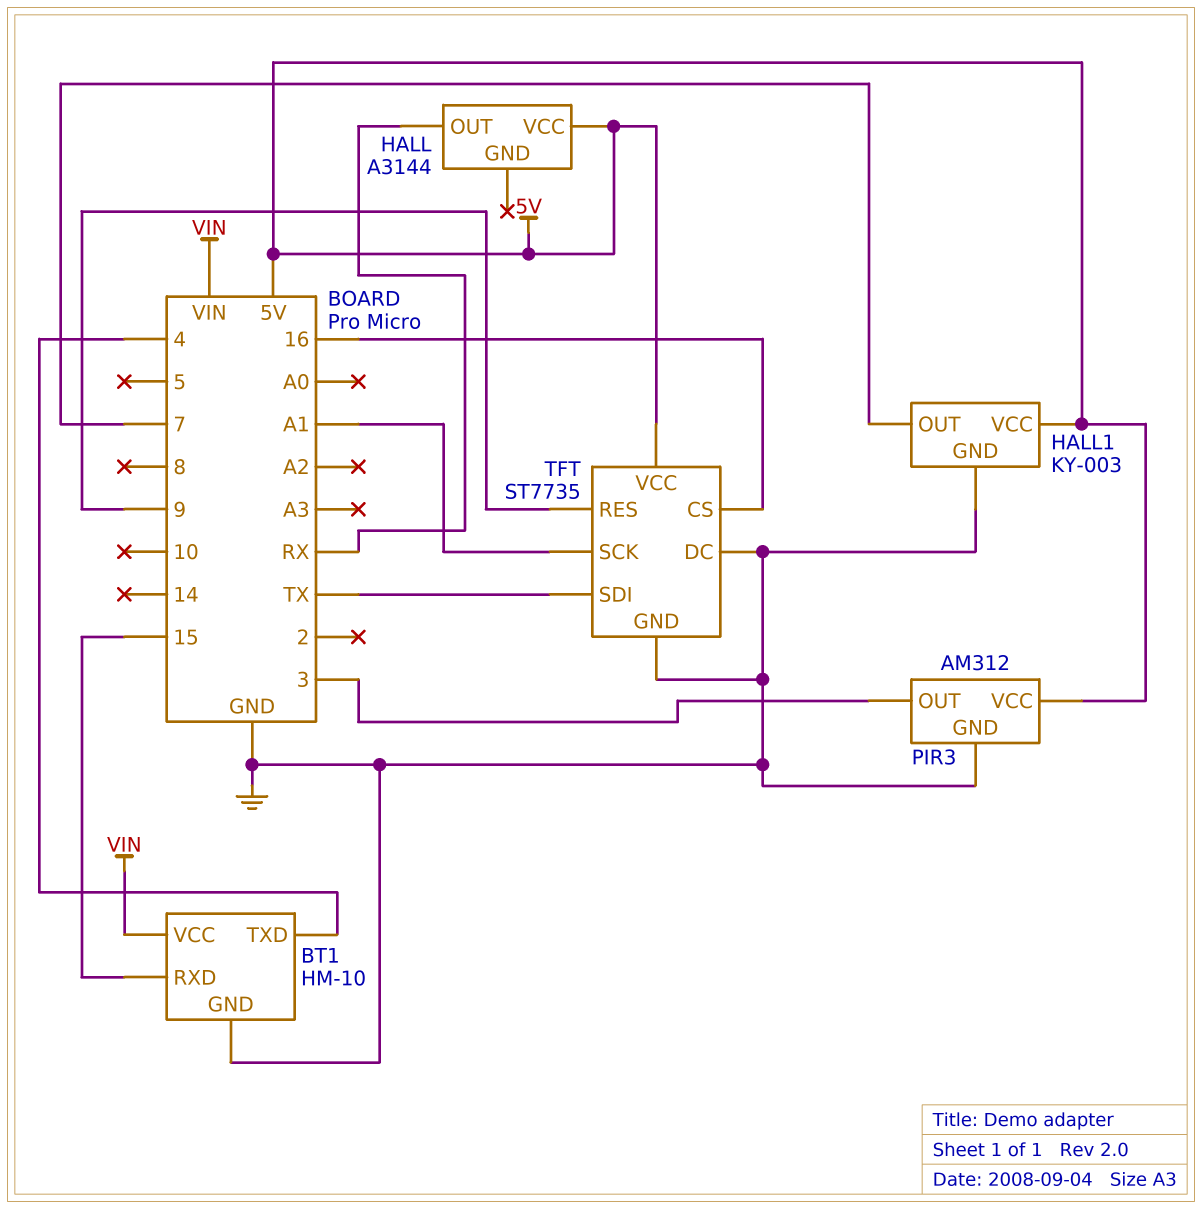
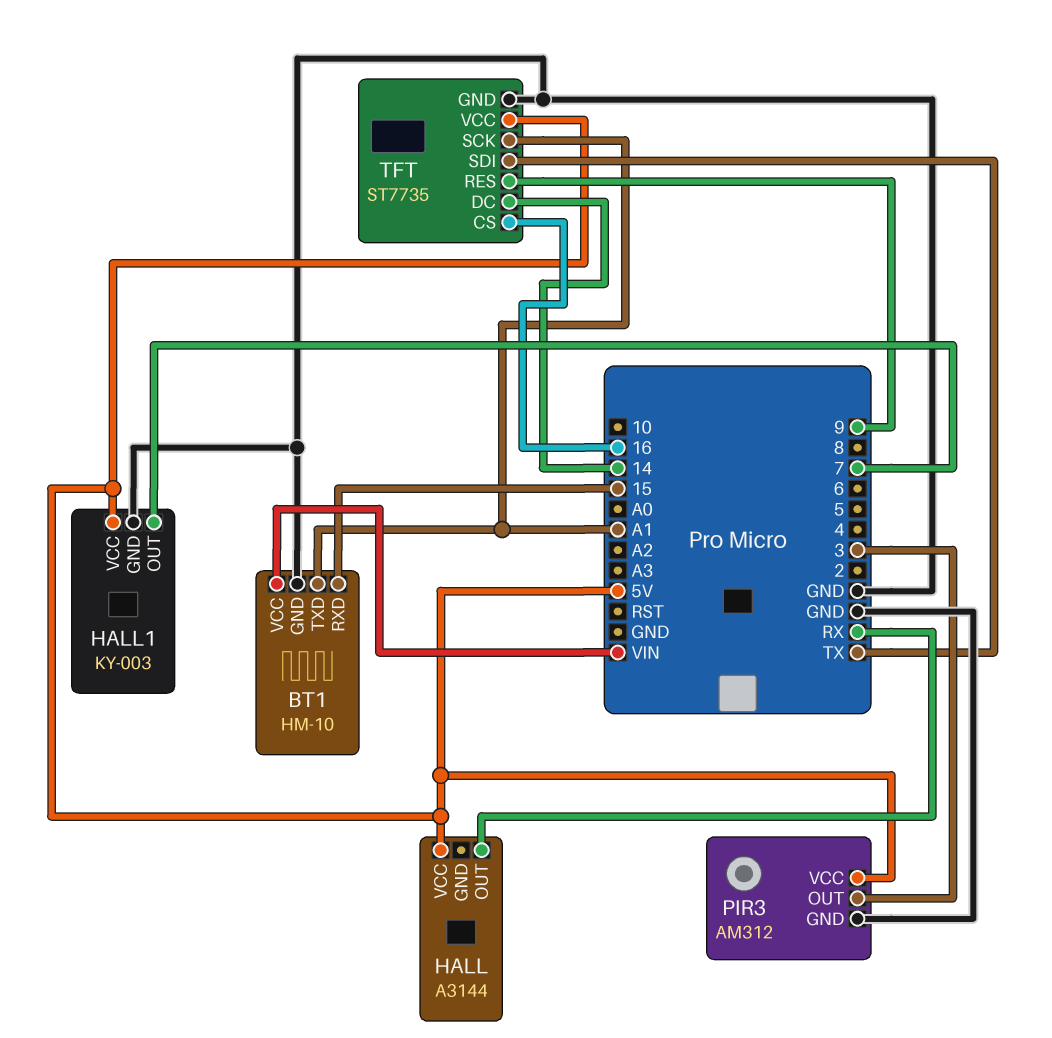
BT1 pin TXD: 4 -> A1
TFT pin DC: GND -> 14

